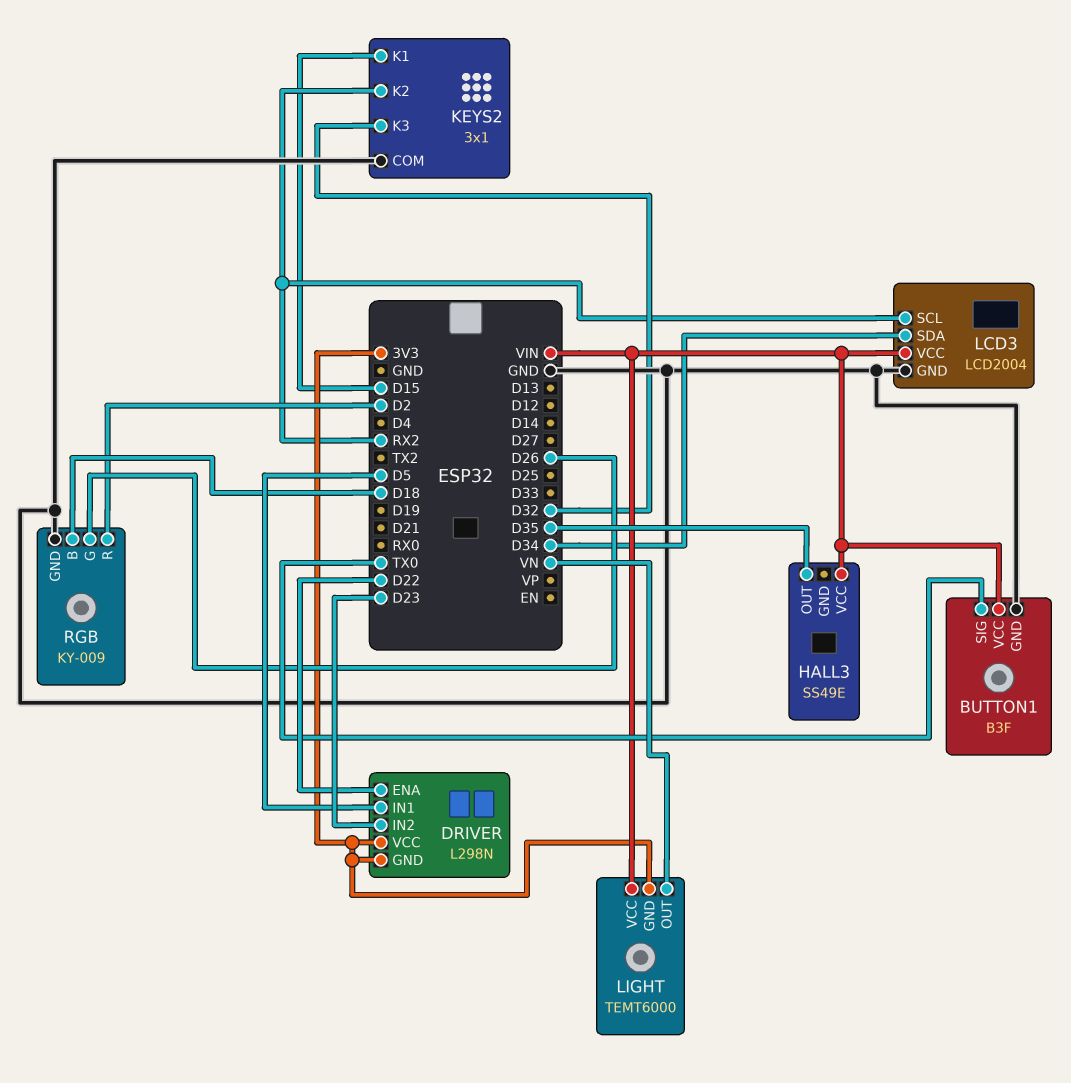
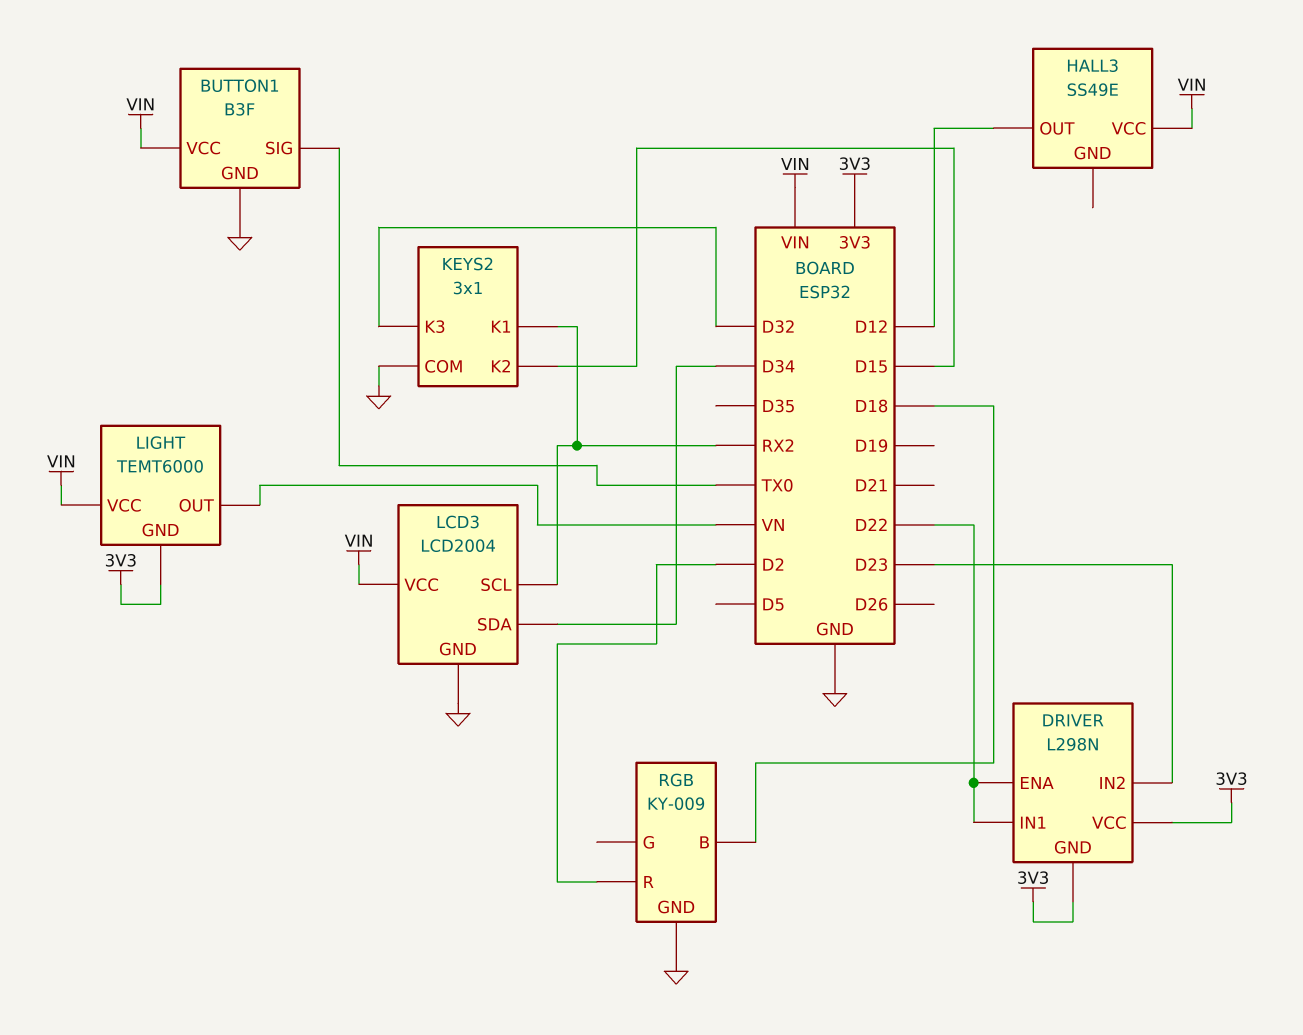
DRIVER pin IN1: D5 -> D22
HALL3 pin OUT: D35 -> D12
KEYS2 pin K1: D15 -> RX2
KEYS2 pin K2: RX2 -> D15
RGB pin G: D26 -> none

